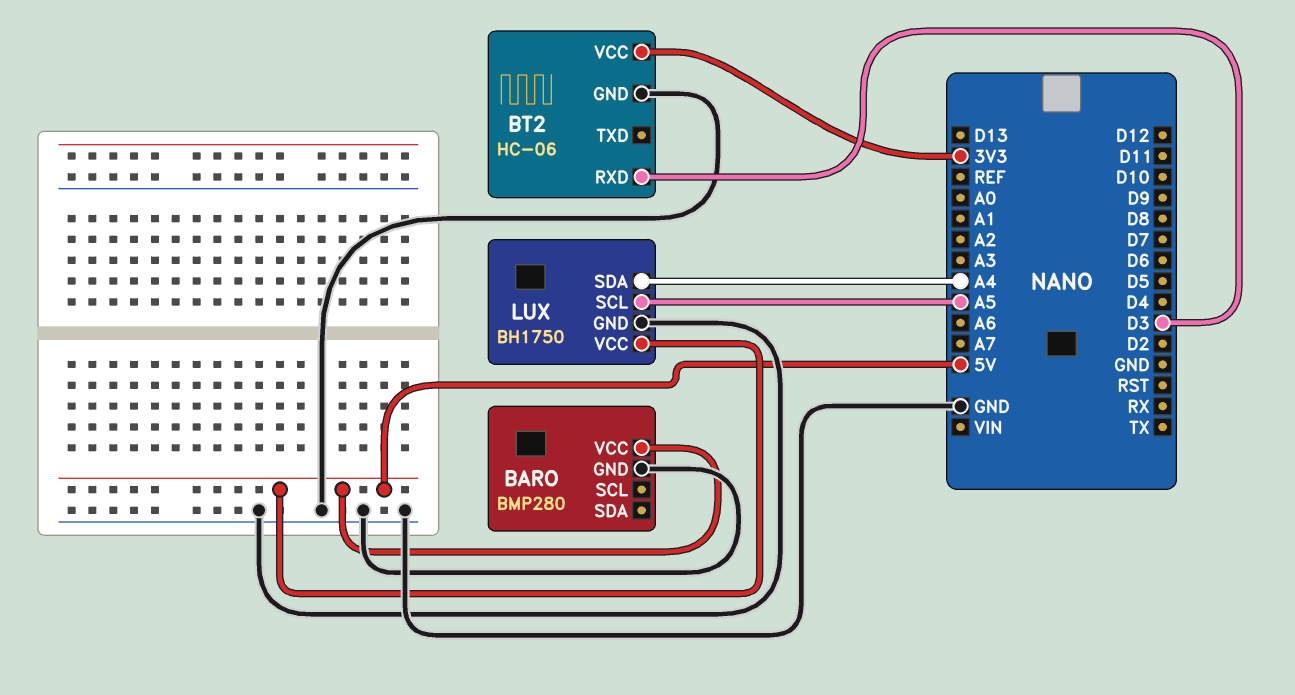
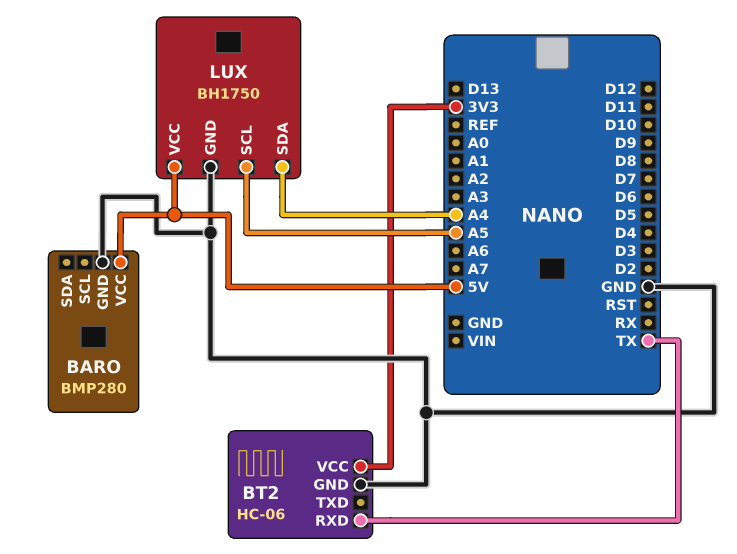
BT2 pin RXD: D3 -> TX

